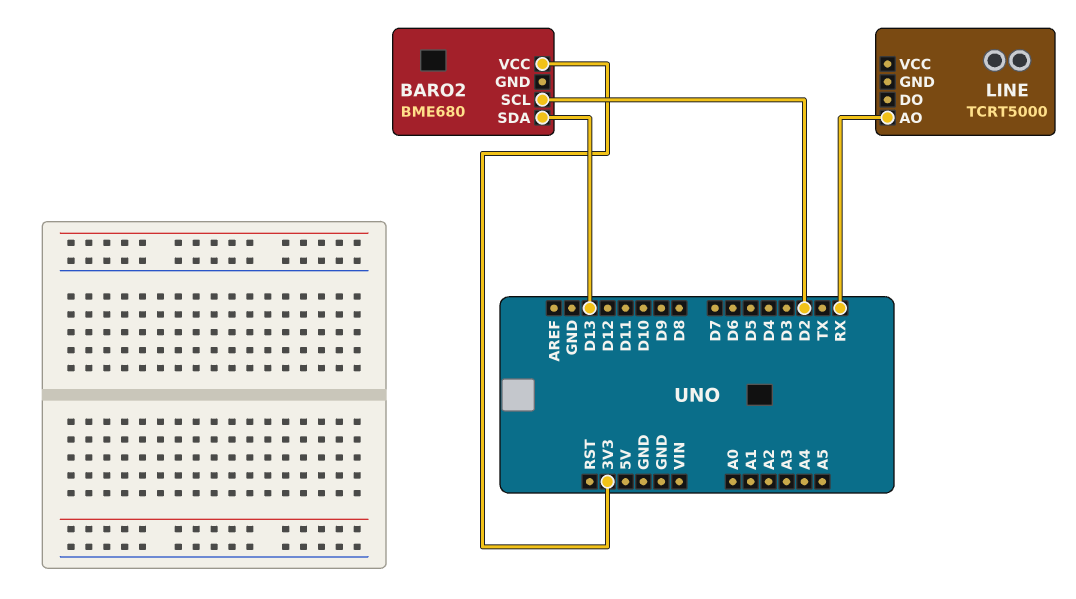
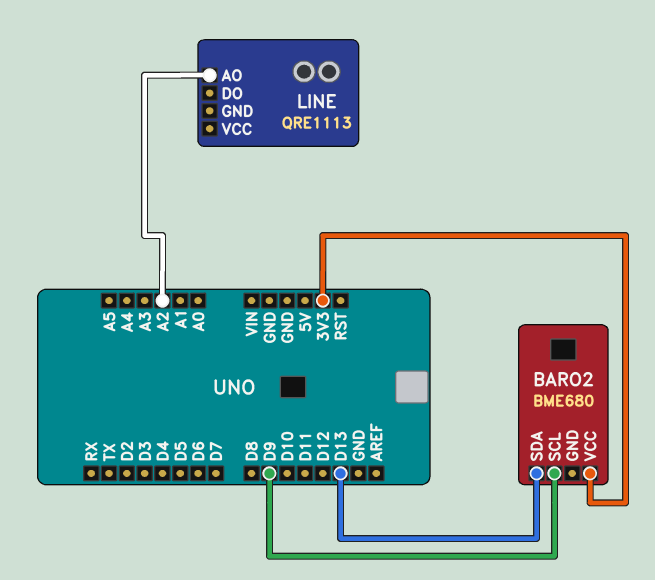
BARO2 pin SCL: D2 -> D9
LINE: TCRT5000 -> QRE1113
LINE pin AO: RX -> A2

